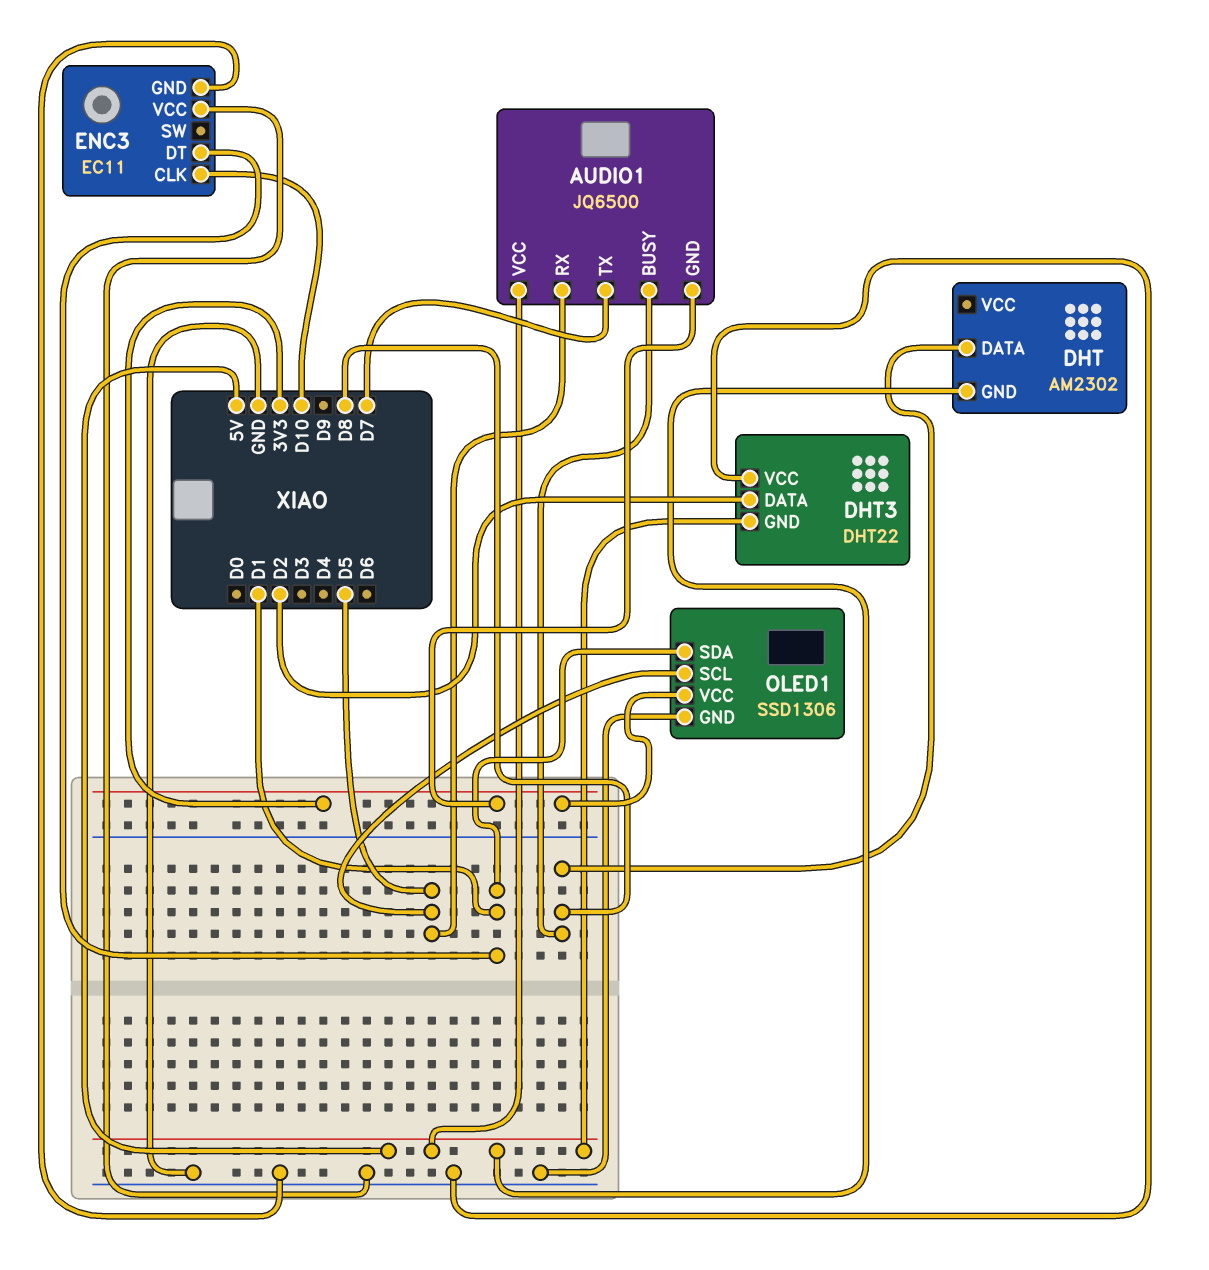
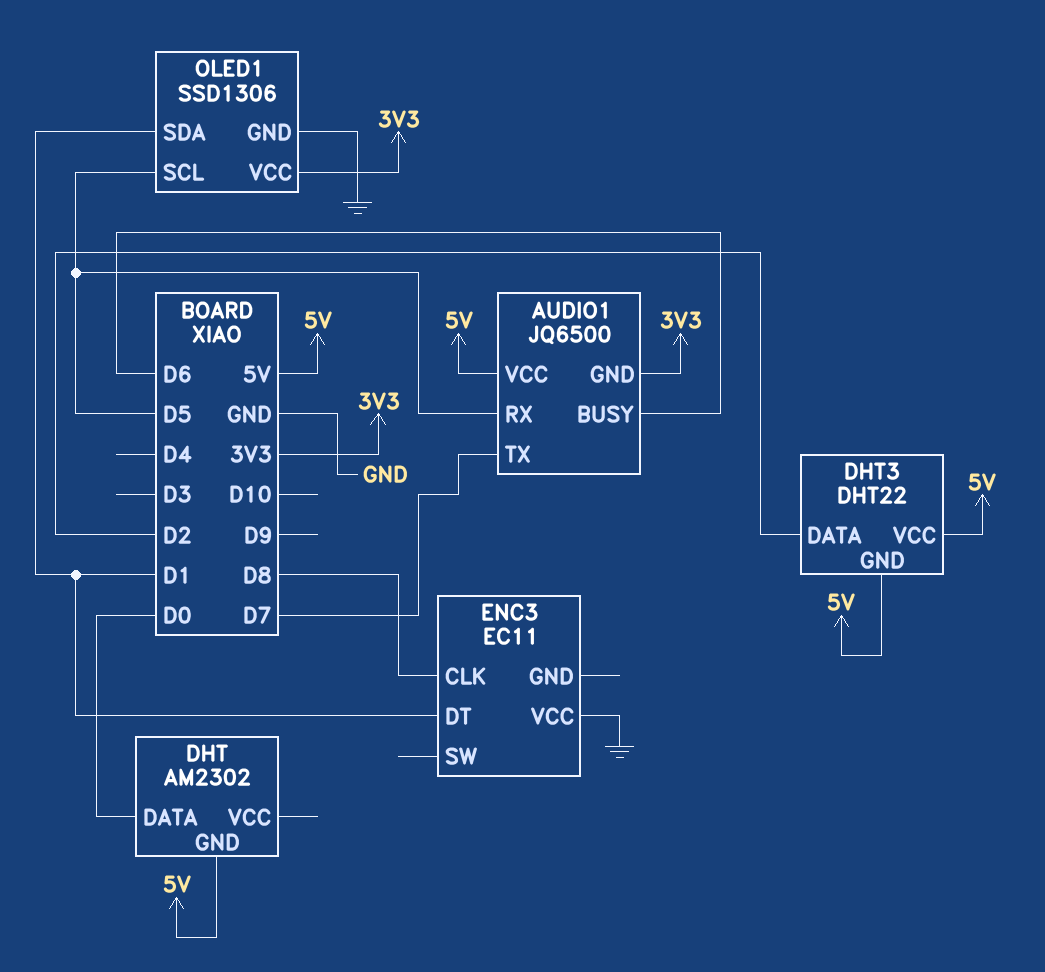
AUDIO1 pin BUSY: D8 -> D6
DHT pin DATA: D8 -> D0
DHT3 pin VCC: GND -> 5V
ENC3 pin CLK: D10 -> D8
ENC3 pin GND: GND -> none

